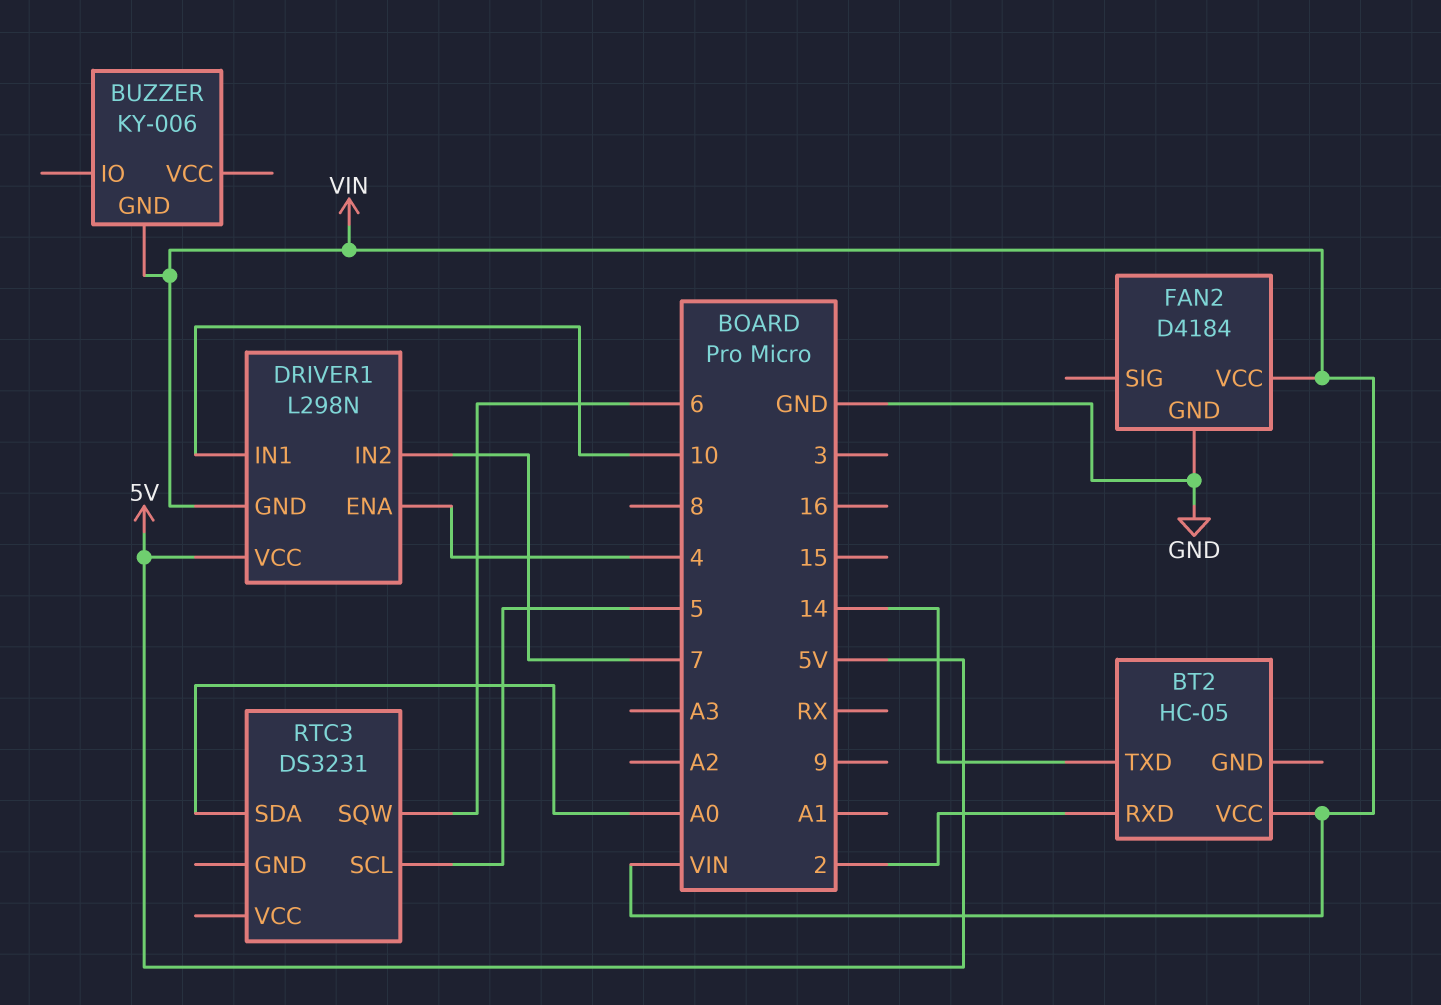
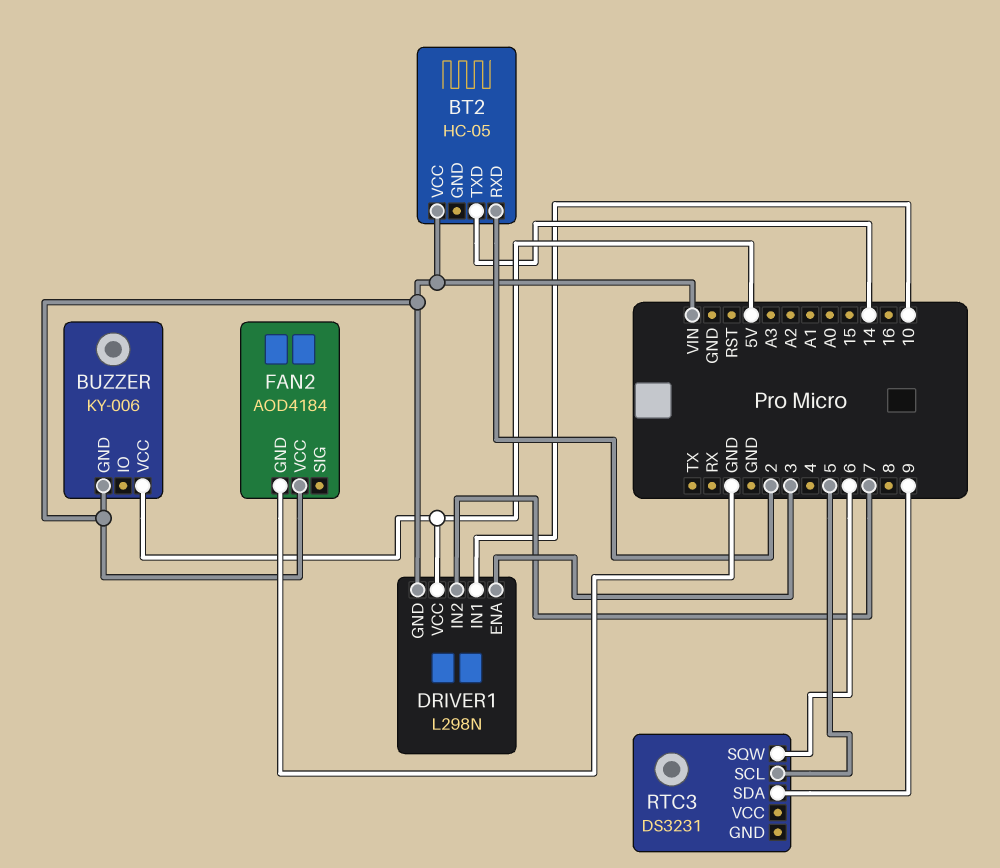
BUZZER pin VCC: none -> 5V
DRIVER1 pin ENA: 4 -> 3
FAN2: D4184 -> AOD4184
RTC3 pin SDA: A0 -> 9

